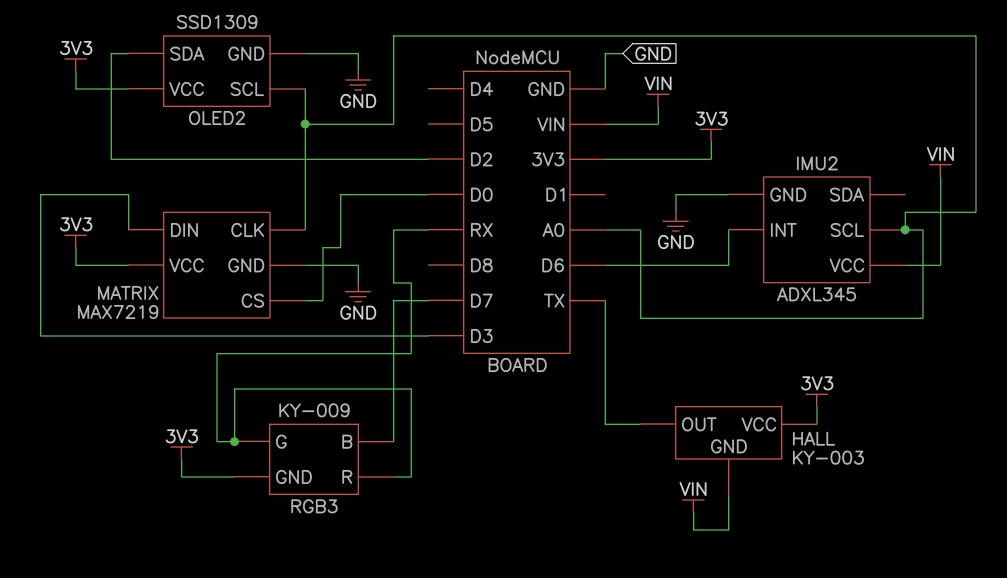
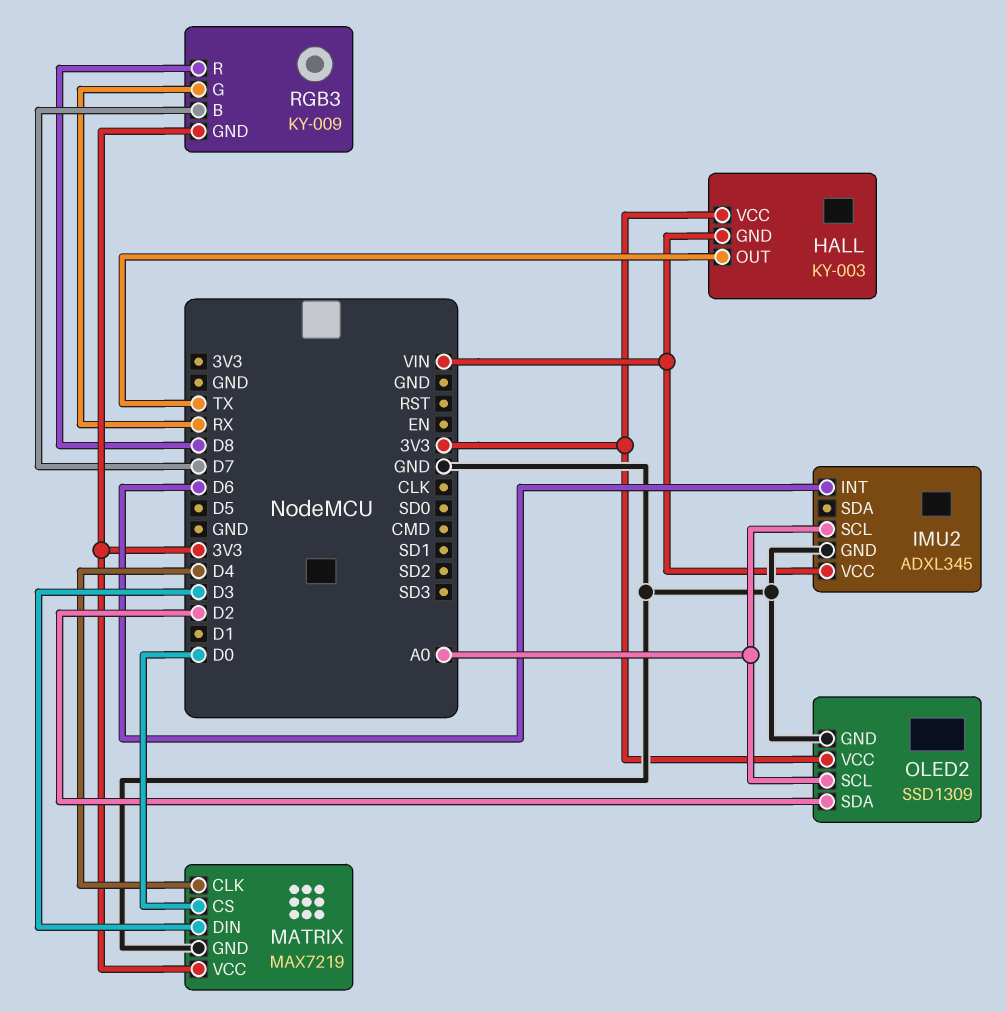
MATRIX pin CLK: A0 -> D4
RGB3 pin R: RX -> D8

